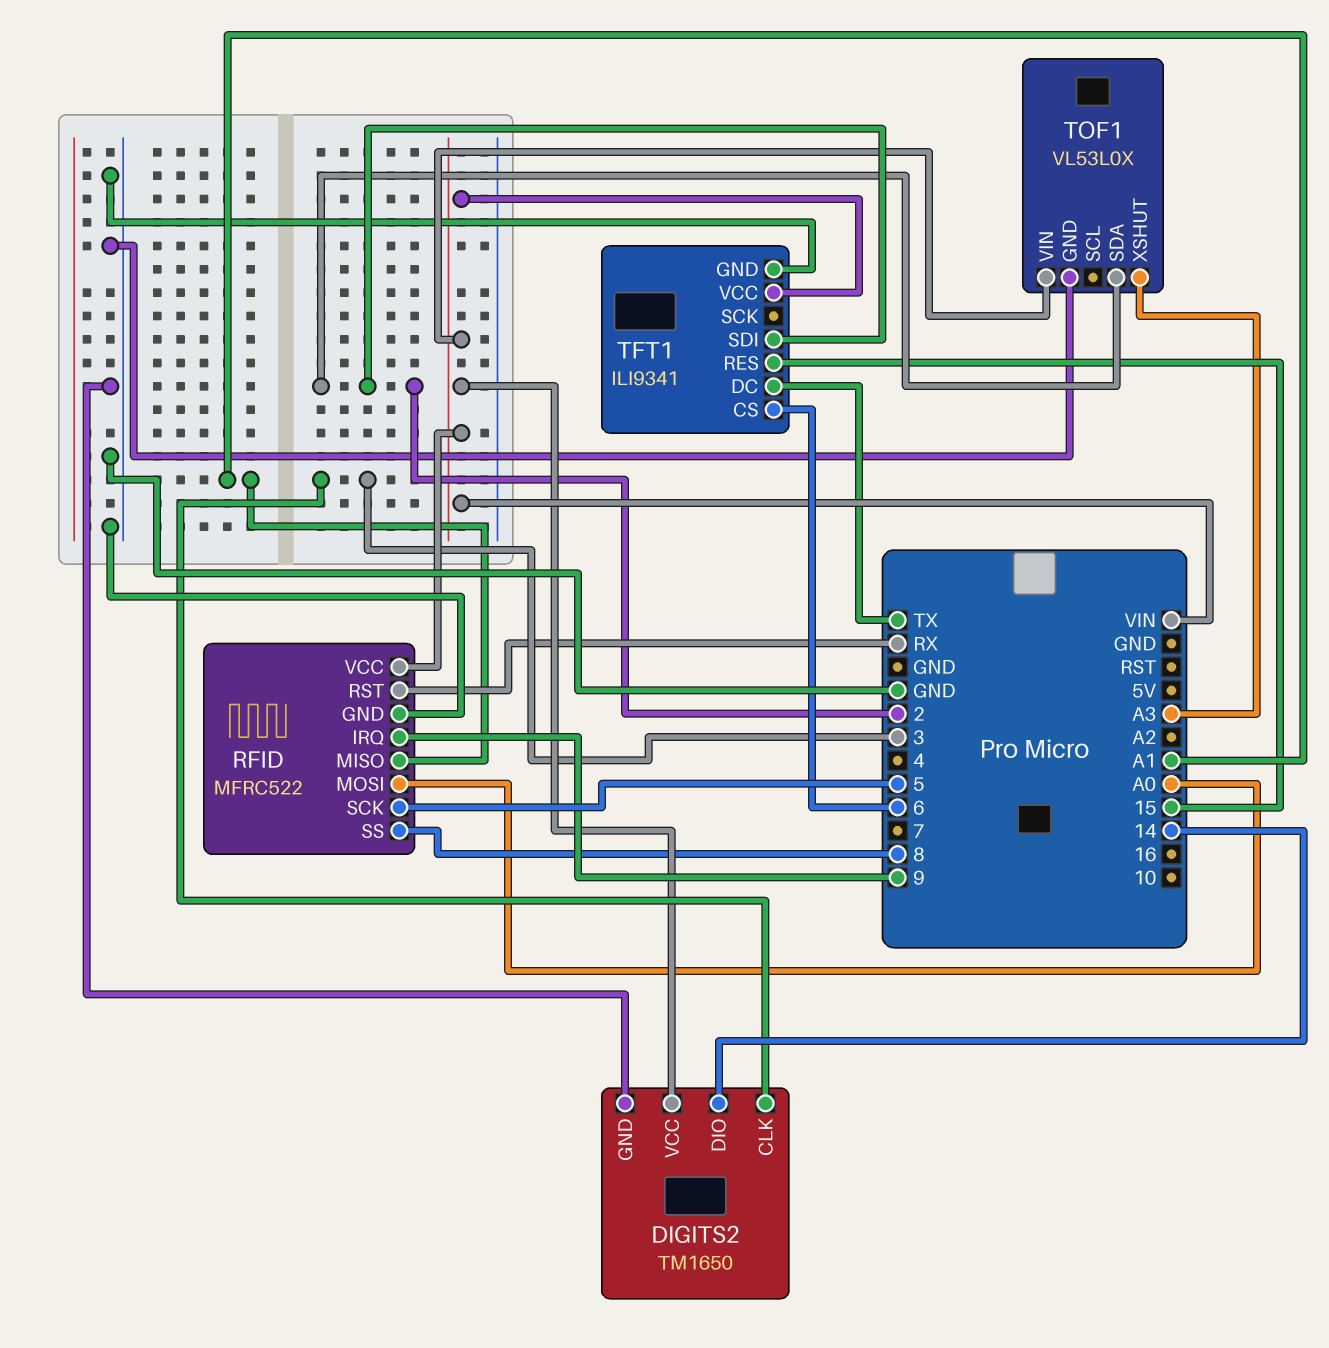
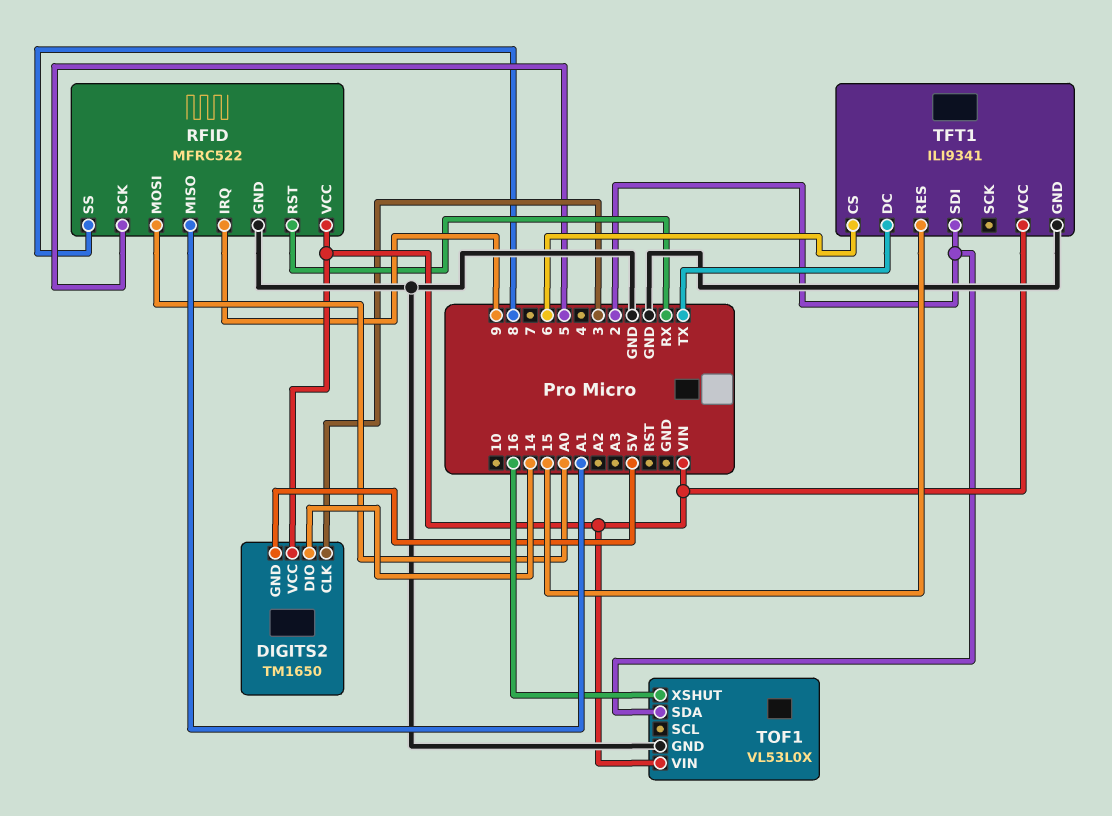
DIGITS2 pin GND: GND -> 5V
TOF1 pin XSHUT: A3 -> 16

